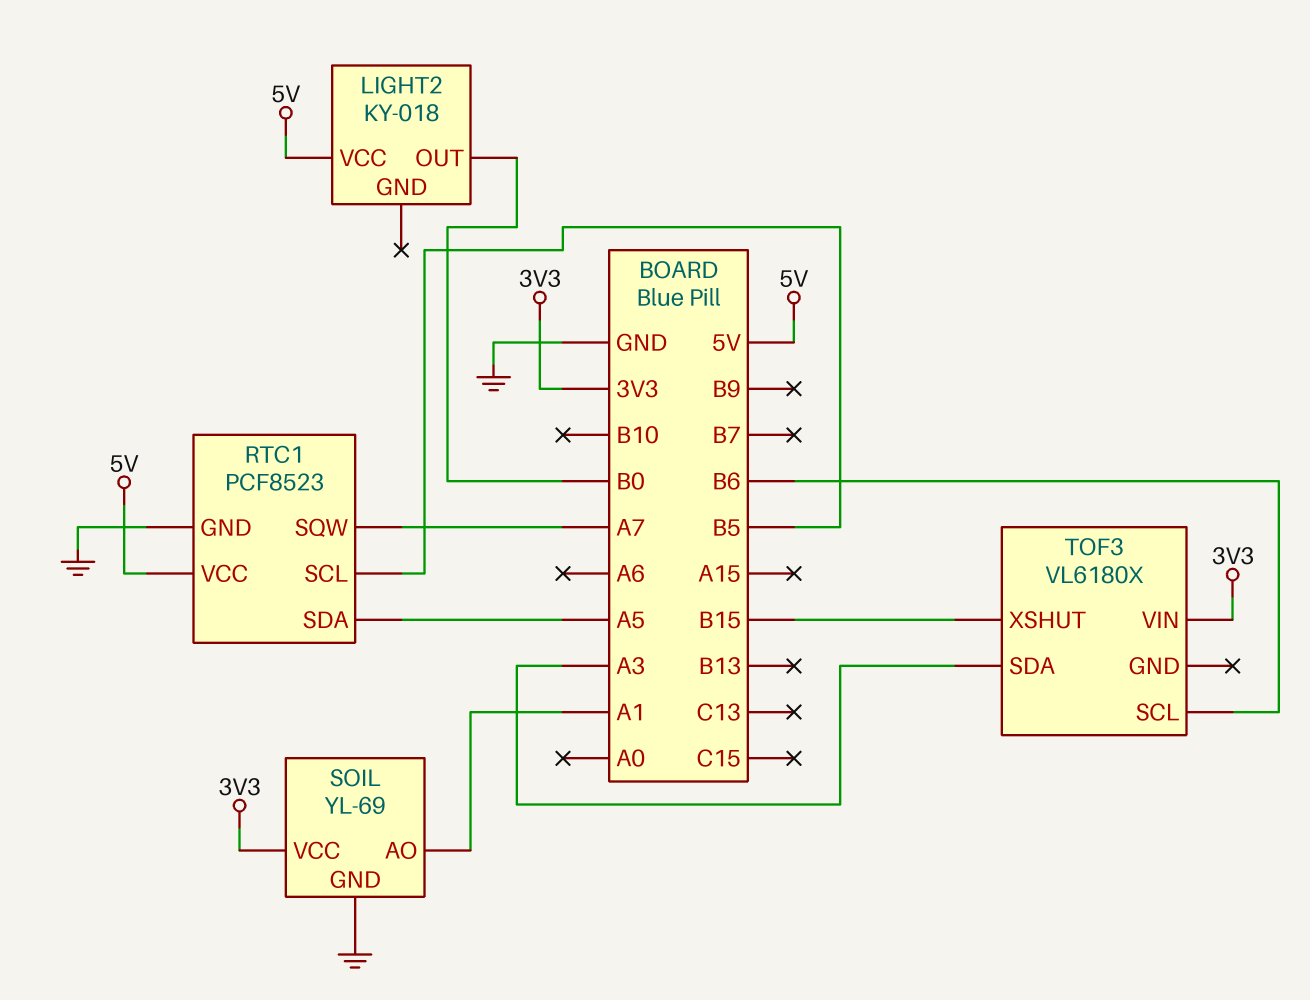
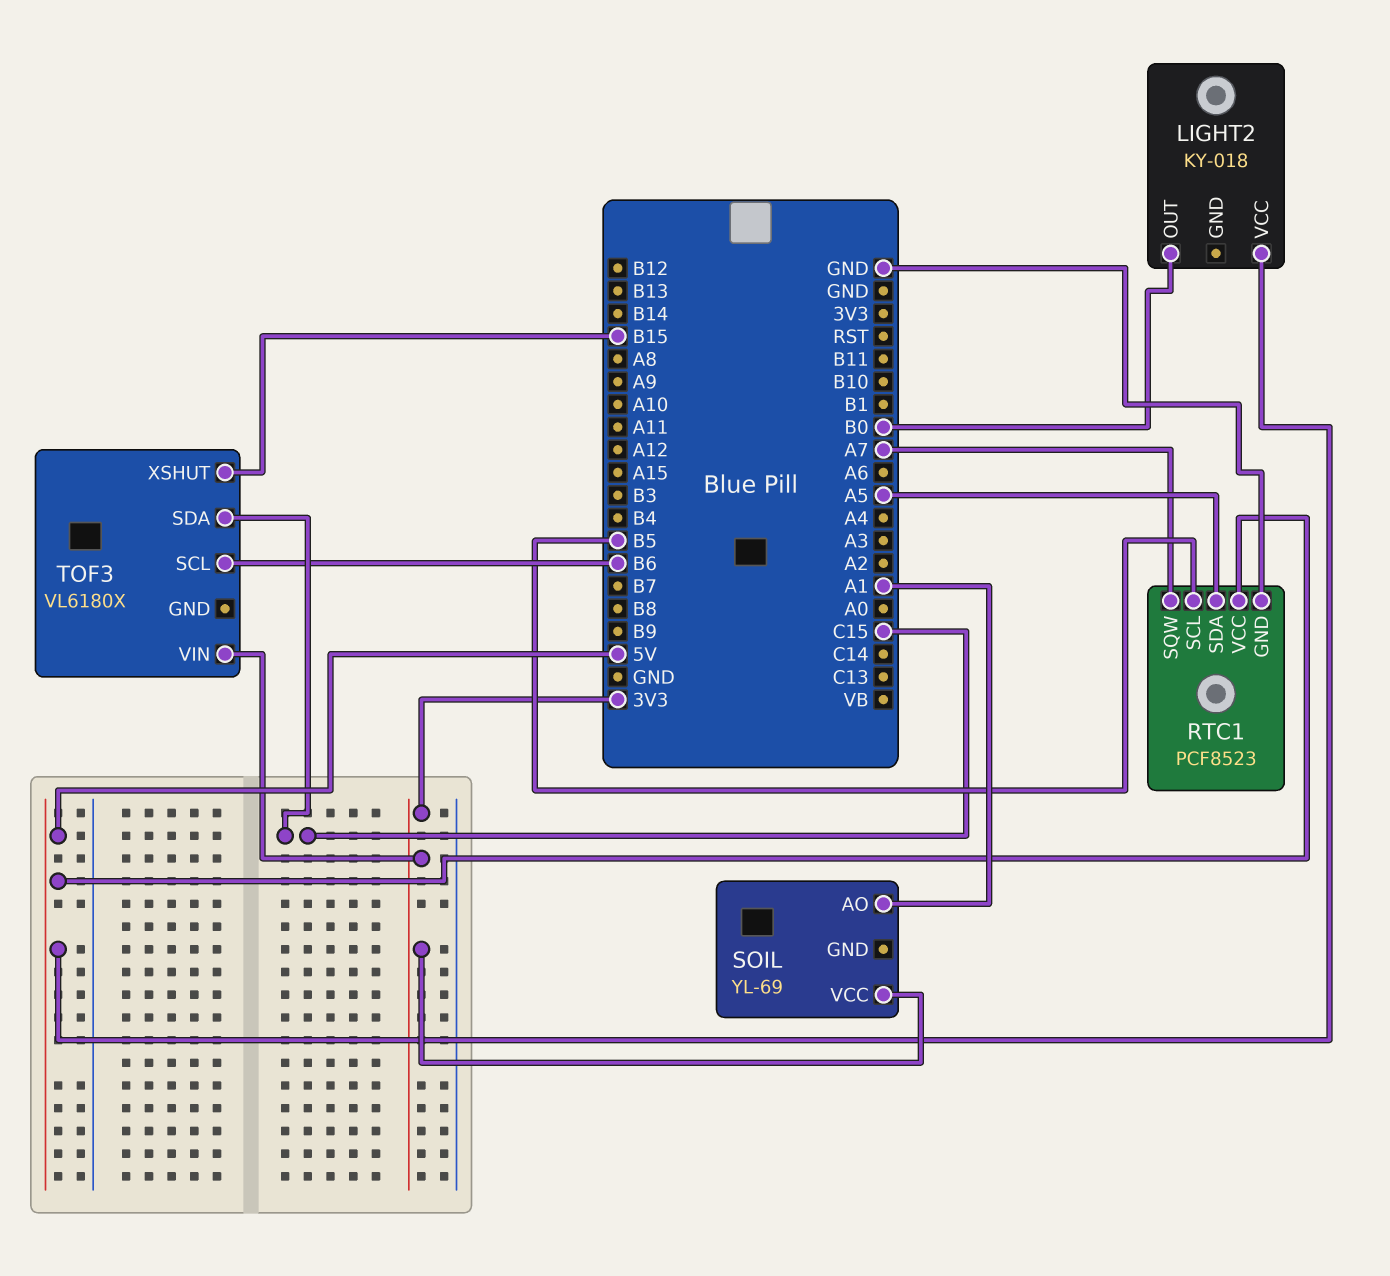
SOIL pin GND: GND -> none
TOF3 pin SDA: A3 -> C15

